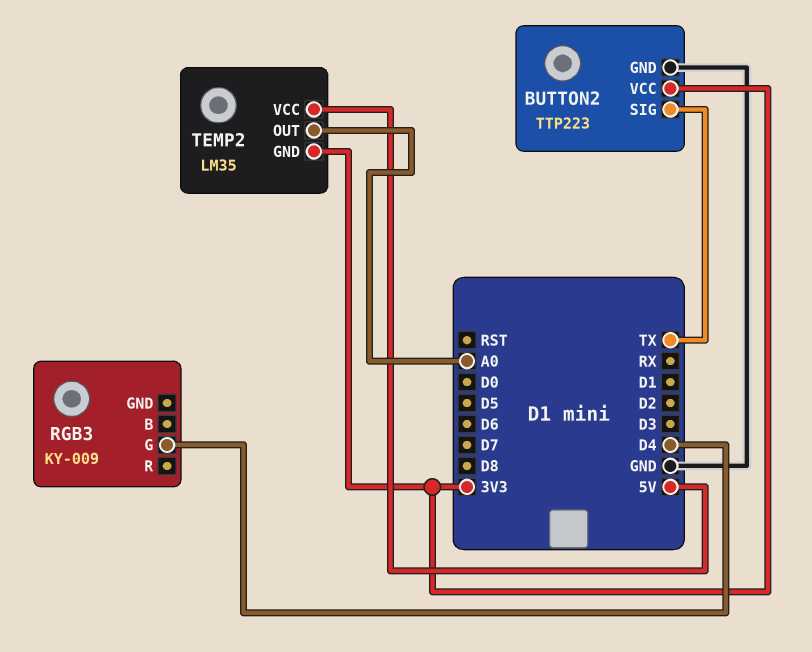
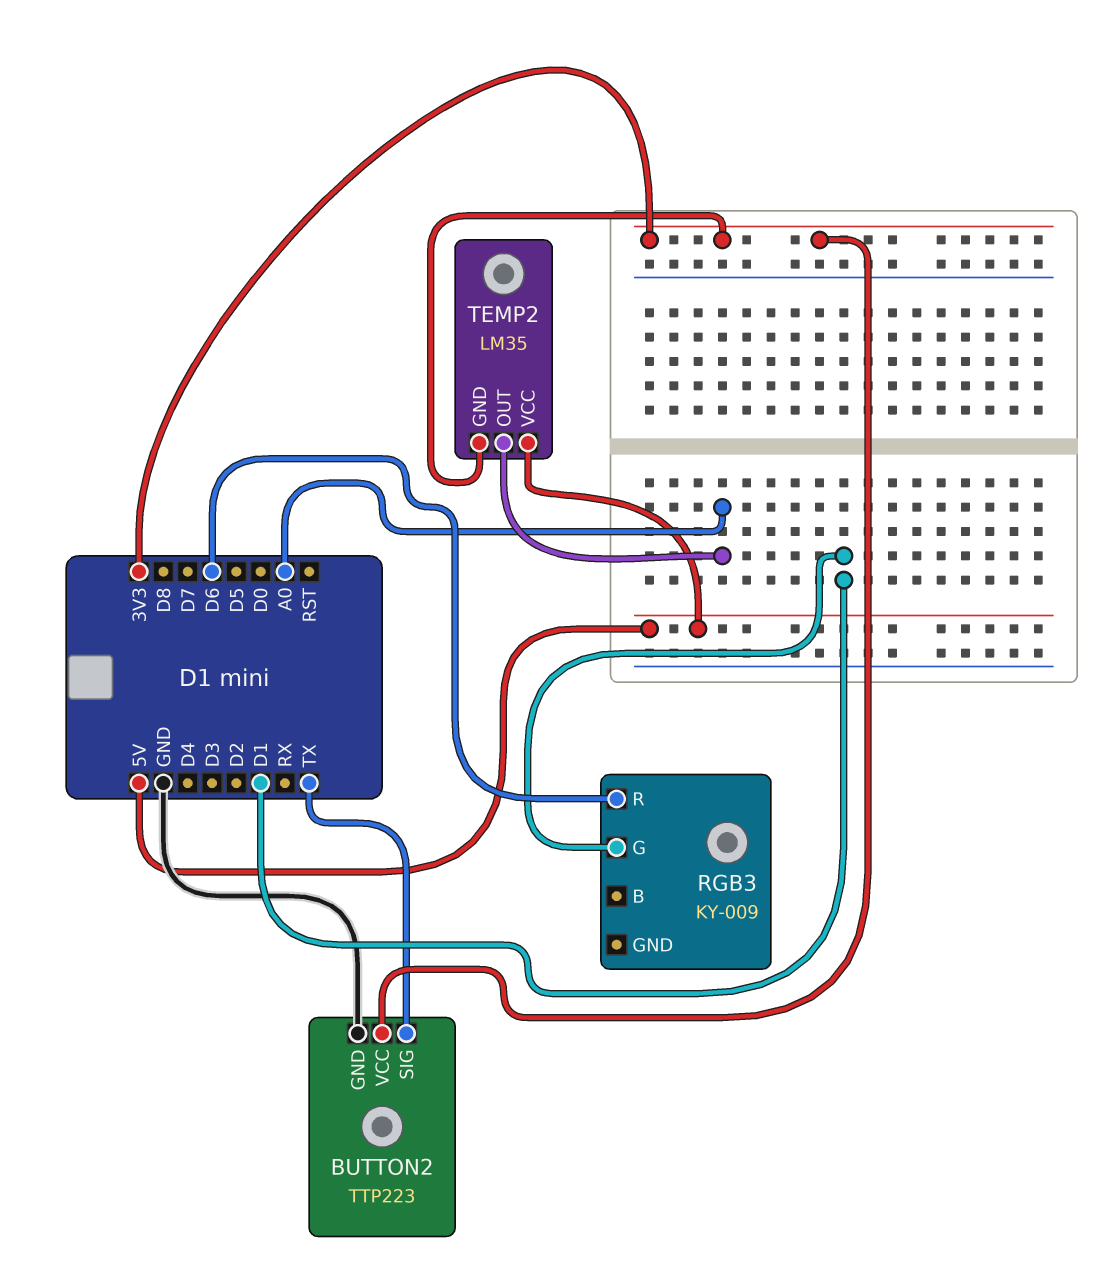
RGB3 pin G: D4 -> D1
RGB3 pin R: none -> D6

